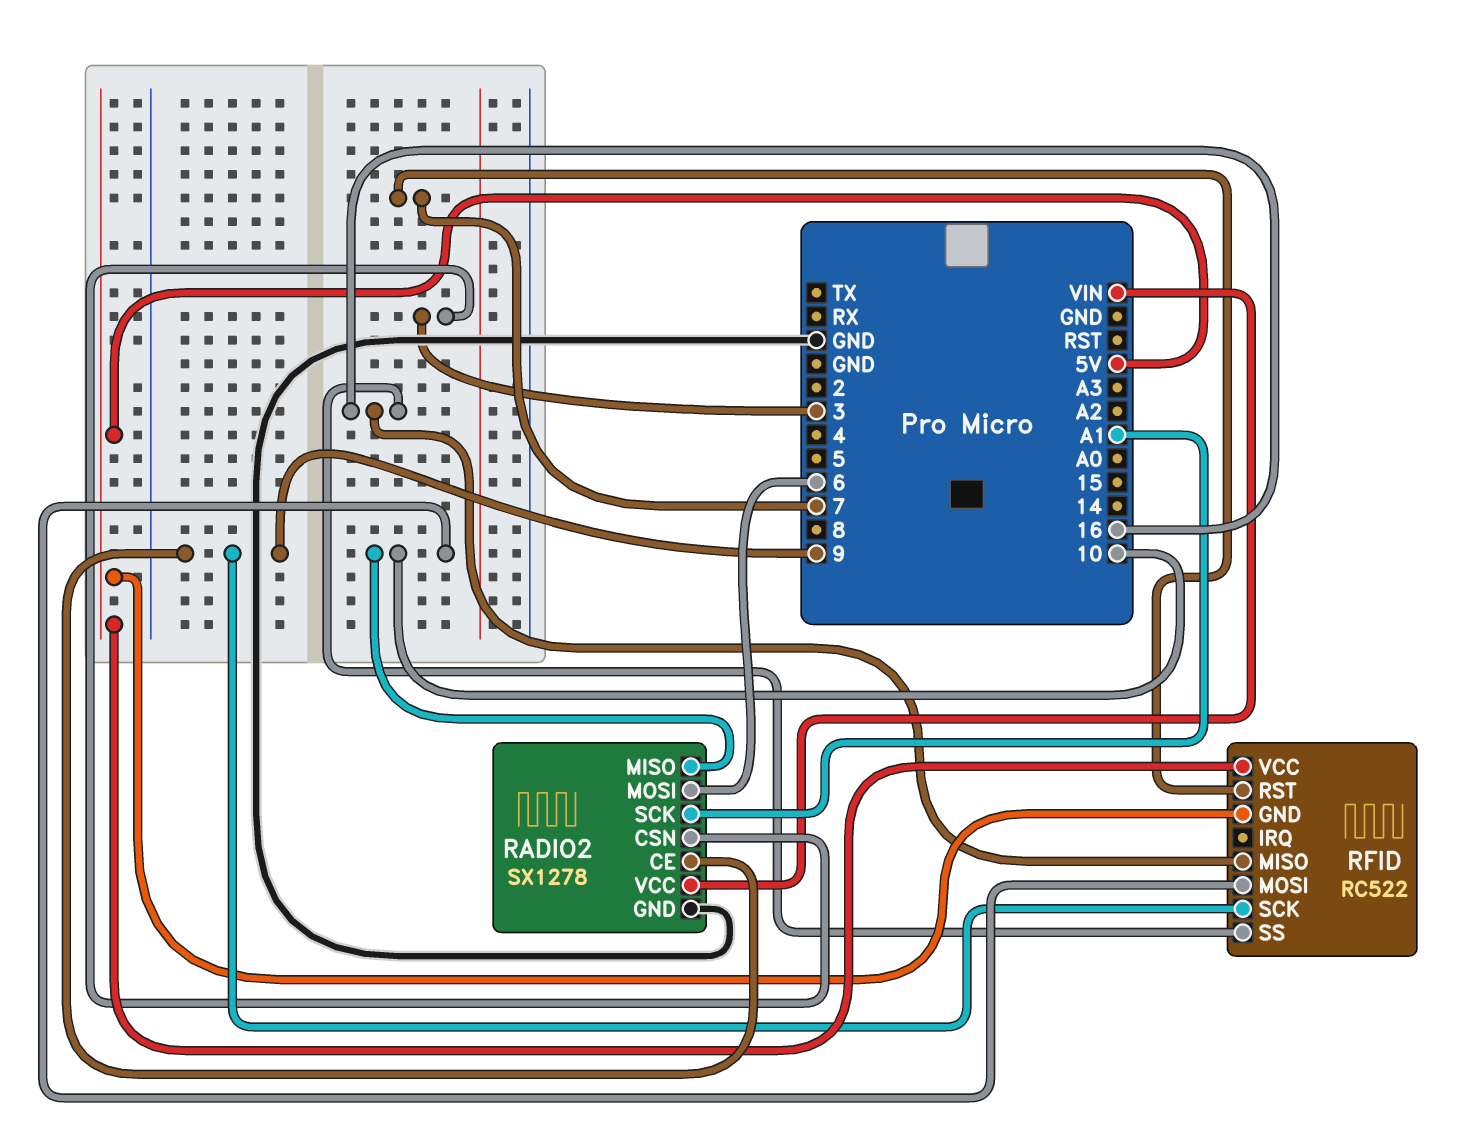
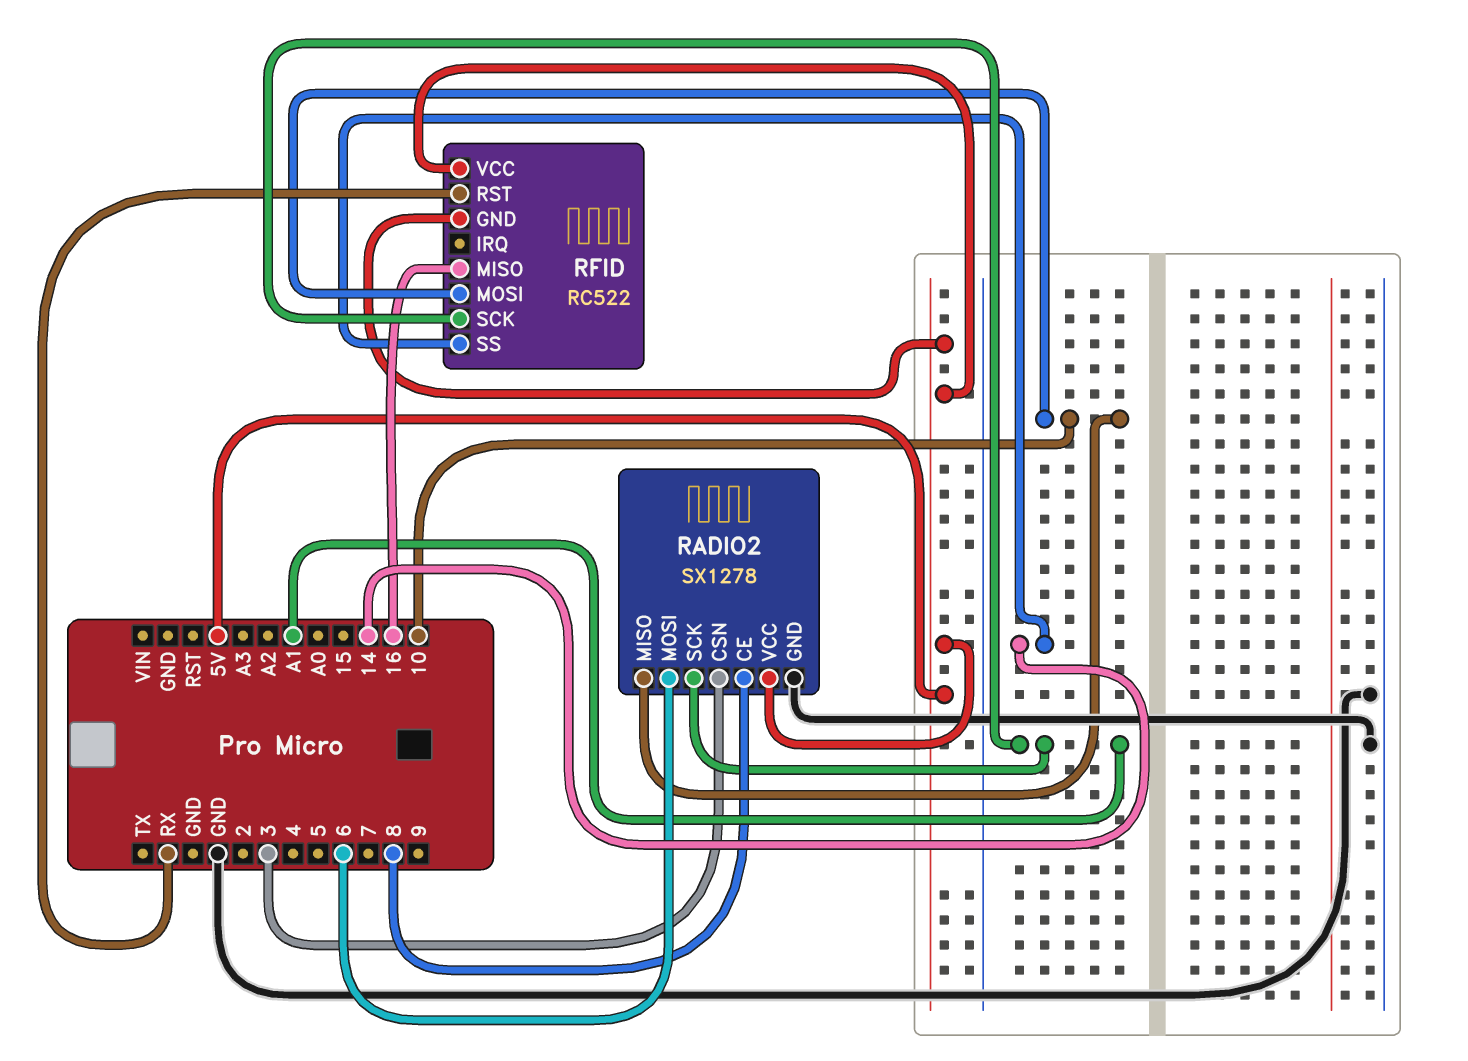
RADIO2 pin CE: 9 -> 8
RADIO2 pin VCC: VIN -> 5V
RFID pin RST: 7 -> RX
RFID pin SCK: 9 -> A1
RFID pin SS: 16 -> 14

